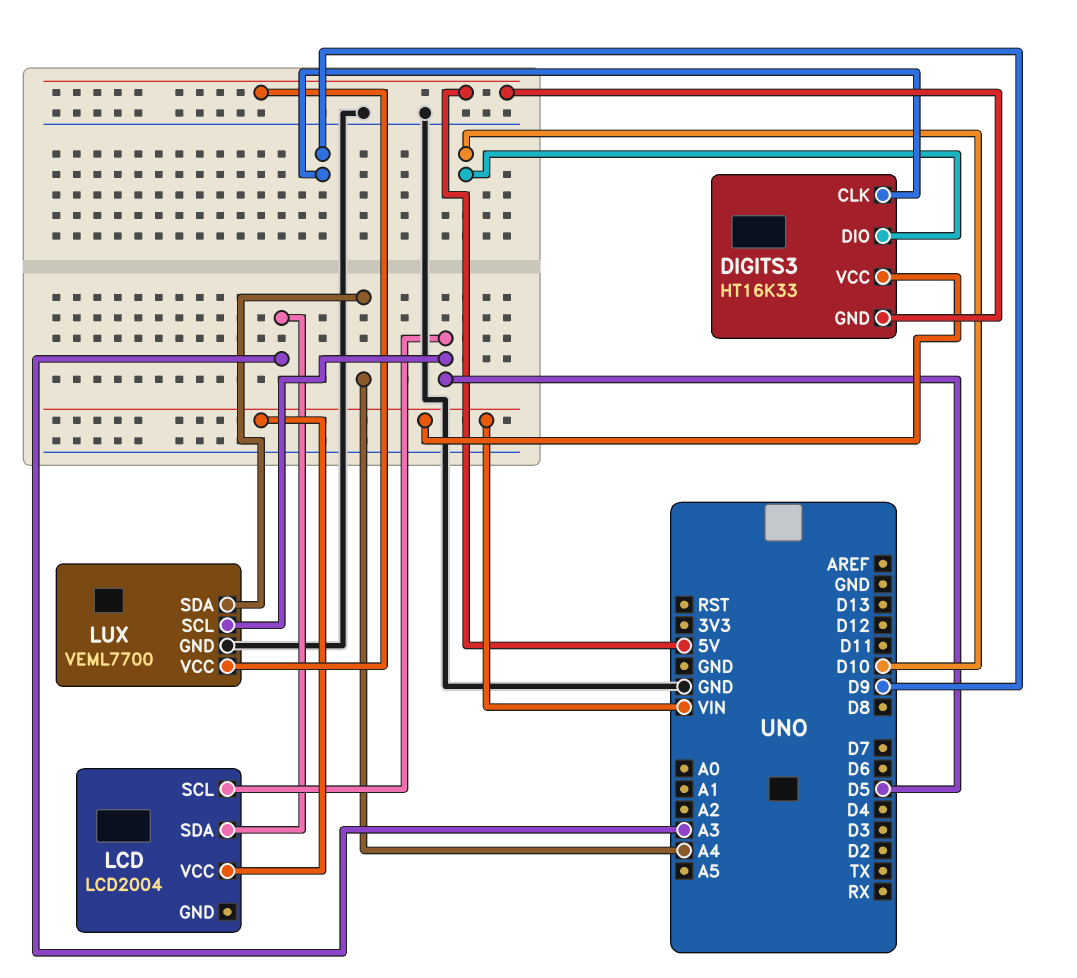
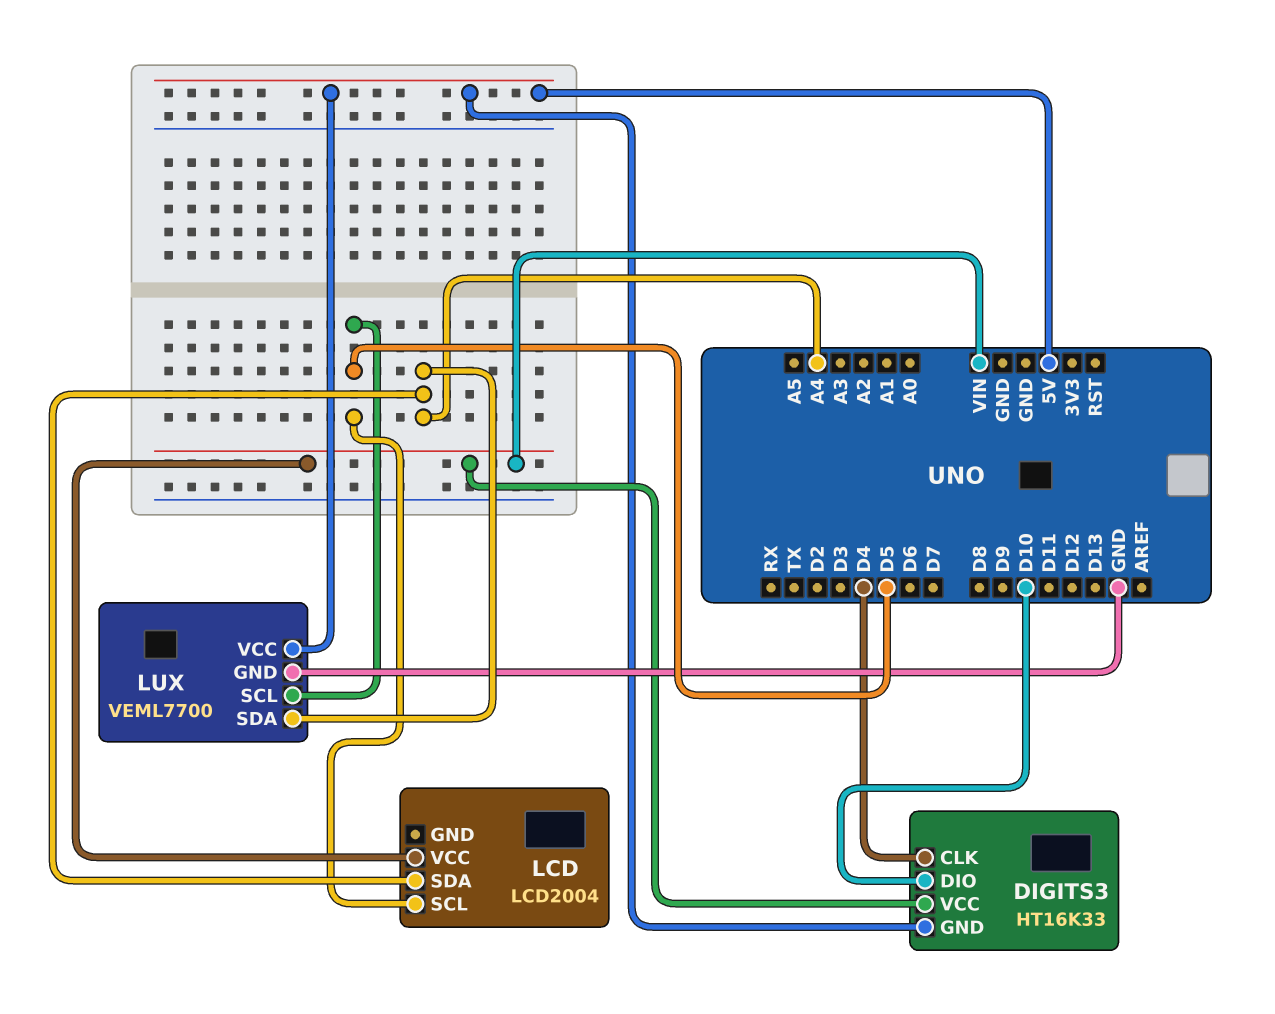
DIGITS3 pin CLK: D9 -> D4
LCD pin SDA: A3 -> A4

